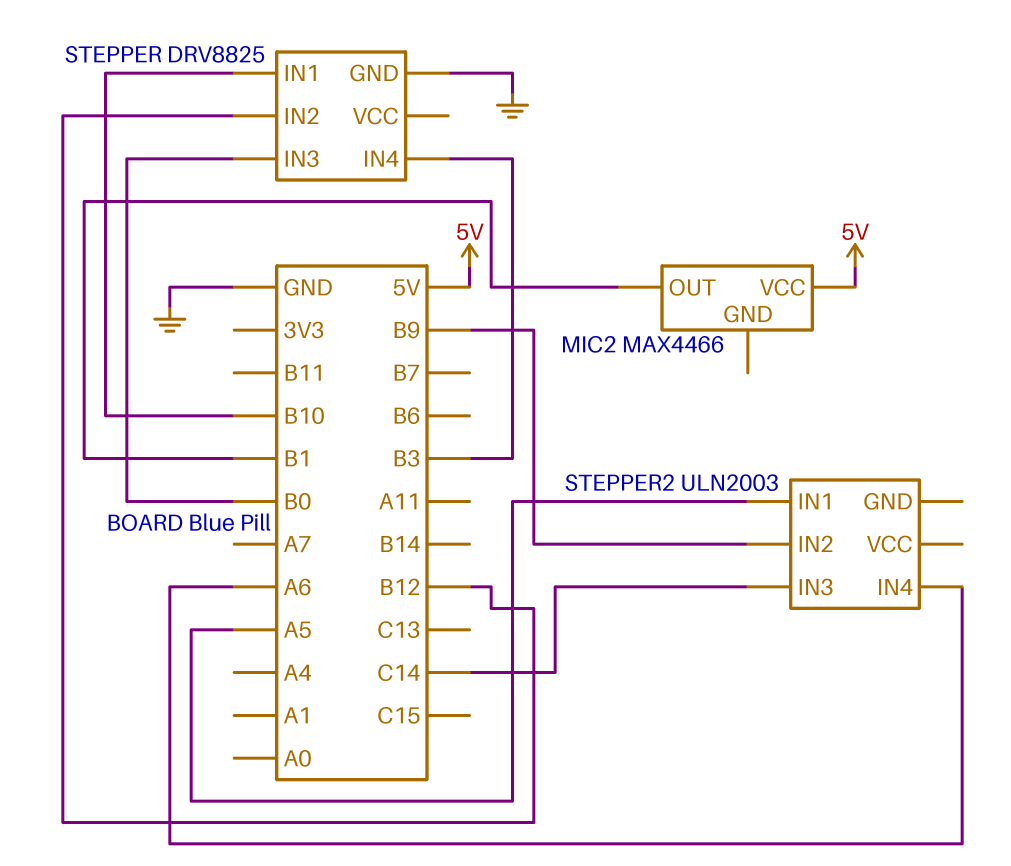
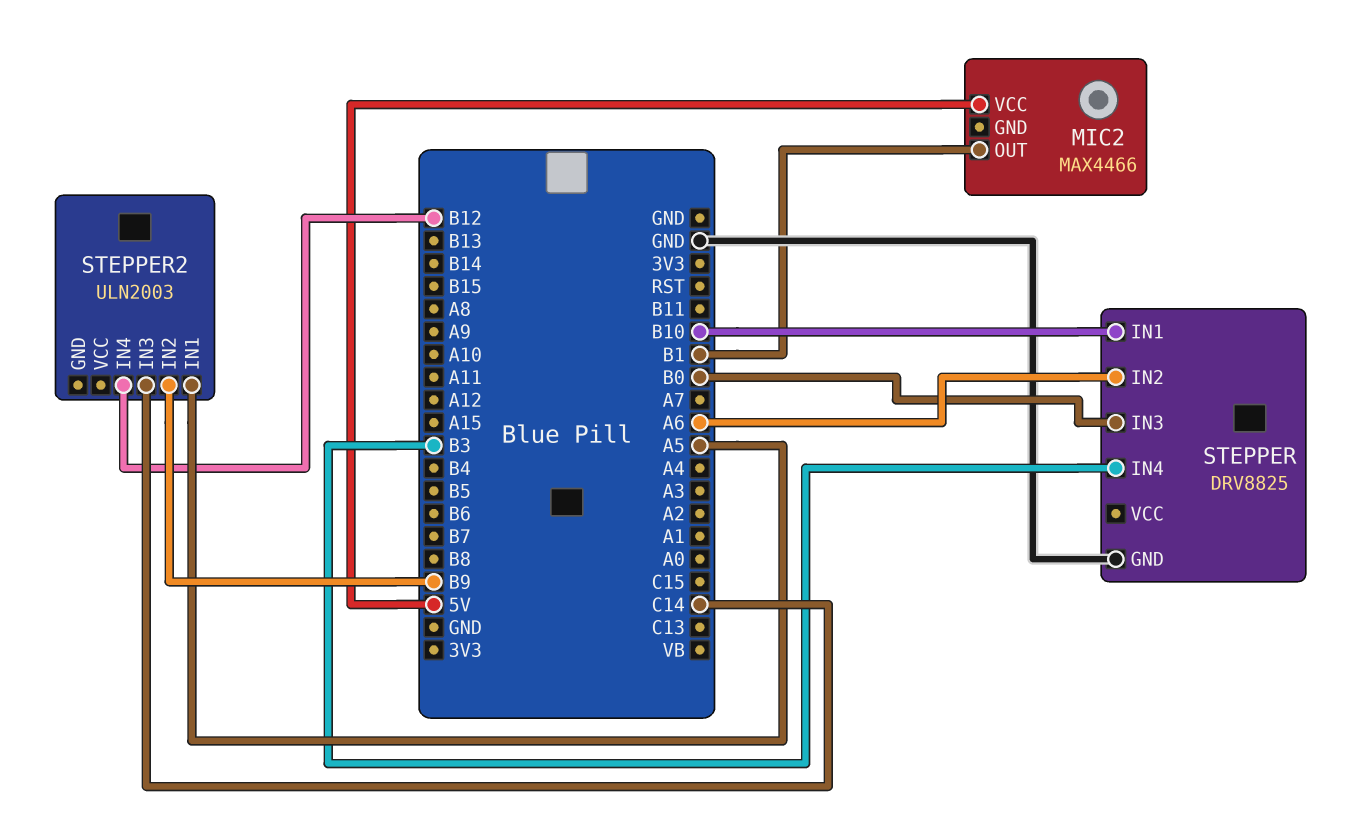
STEPPER pin IN2: B12 -> A6
STEPPER2 pin IN4: A6 -> B12

